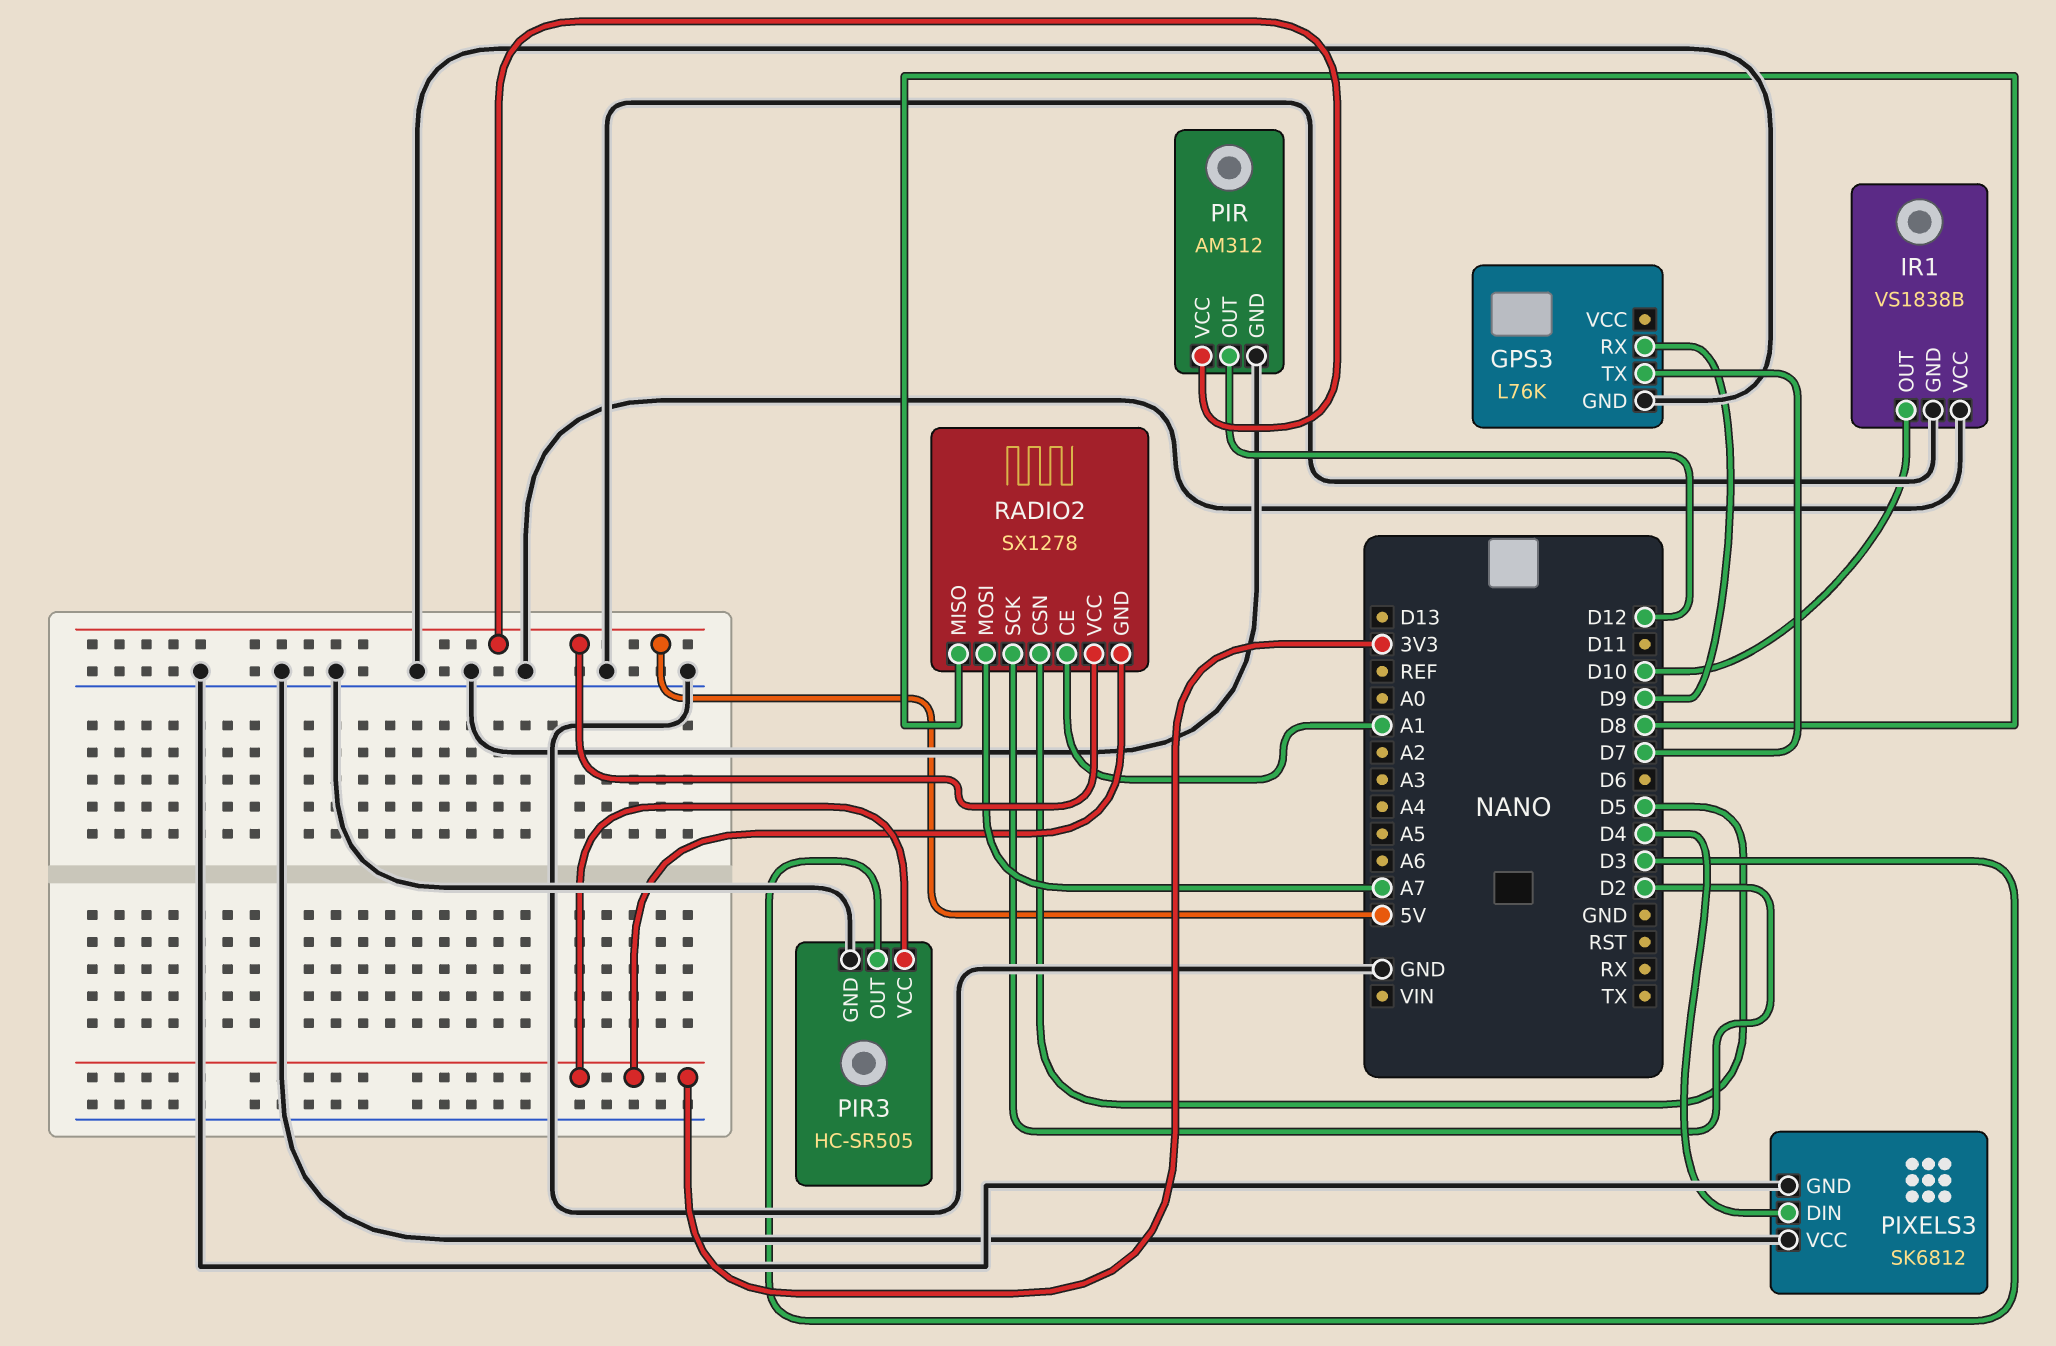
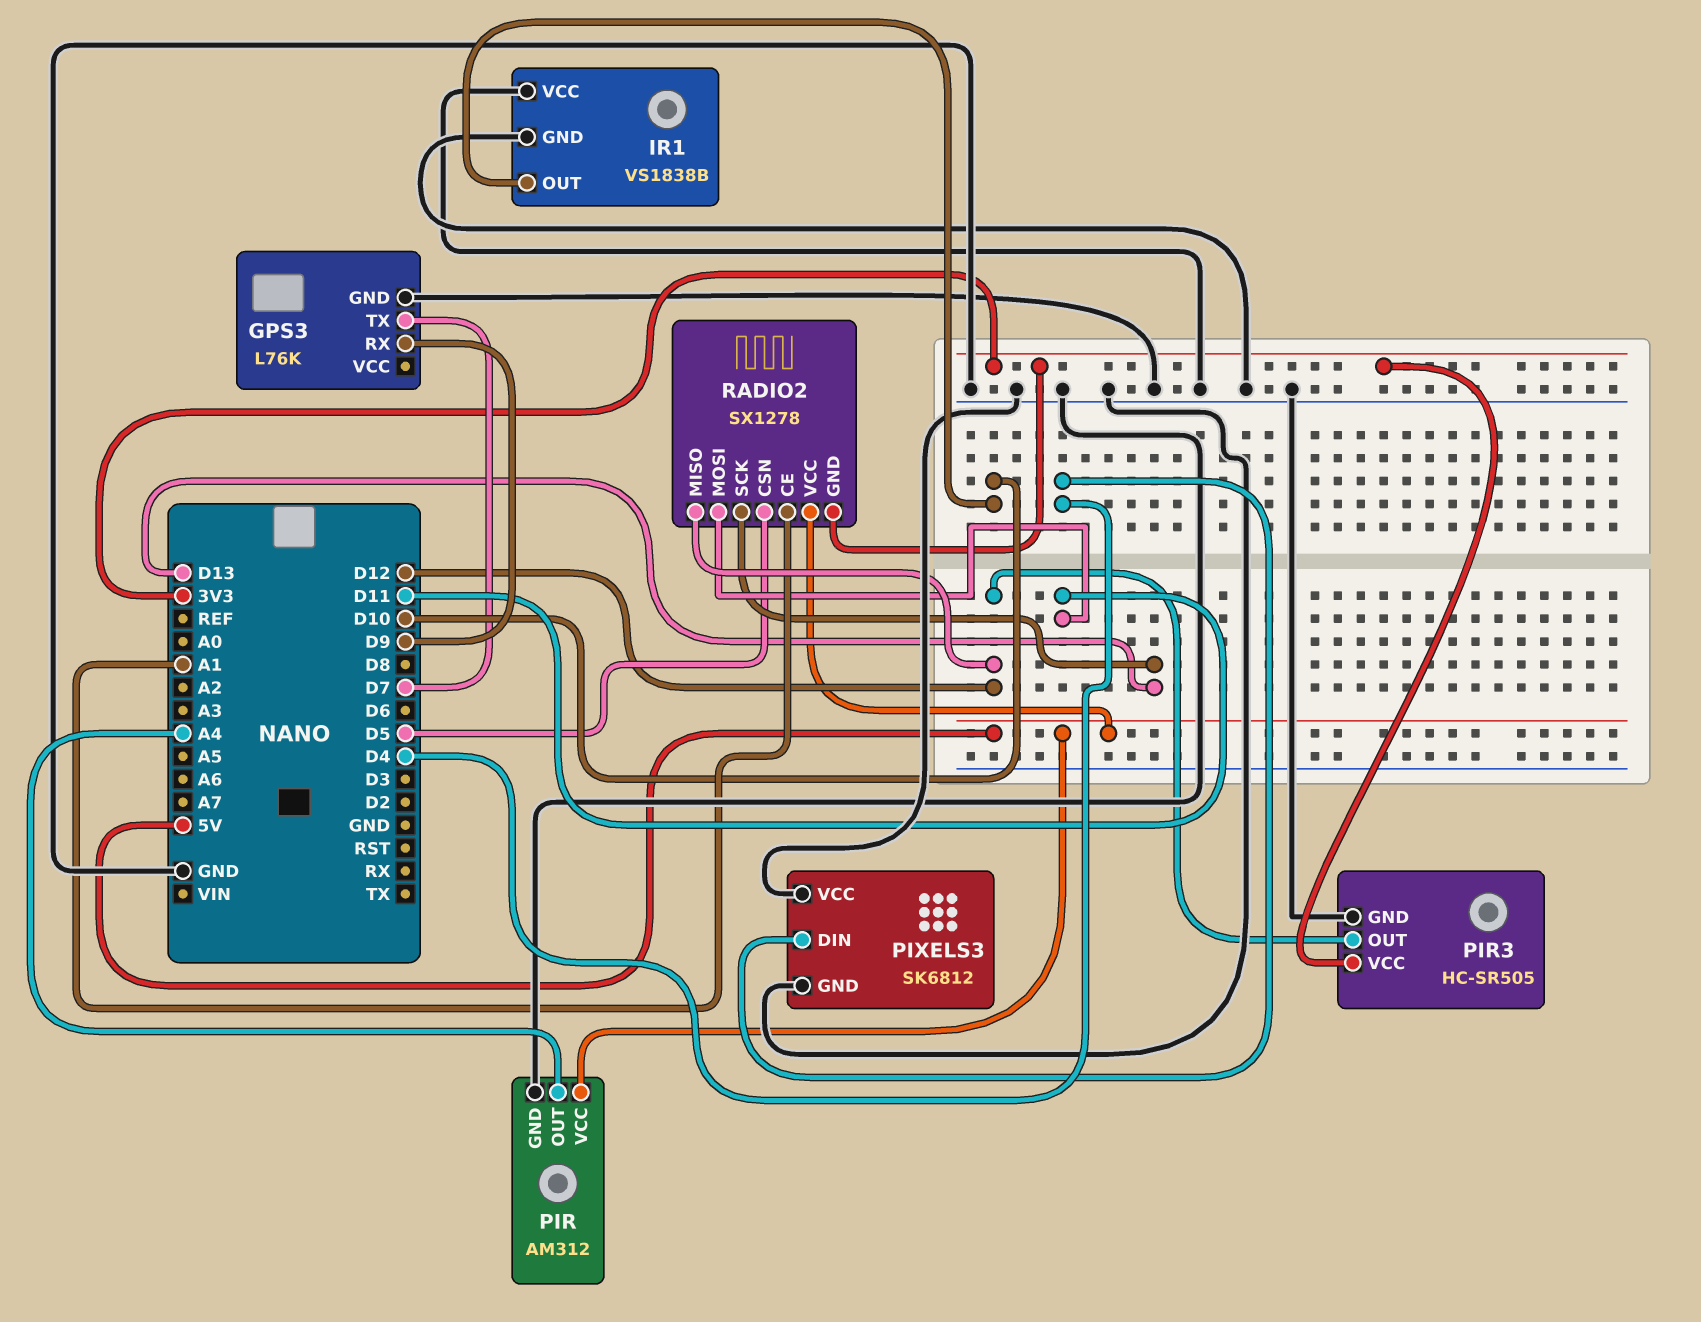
PIR pin OUT: D12 -> A4
PIR3 pin OUT: D3 -> D12
RADIO2 pin MISO: D8 -> D12
RADIO2 pin MOSI: A7 -> D11
RADIO2 pin SCK: D2 -> D13

